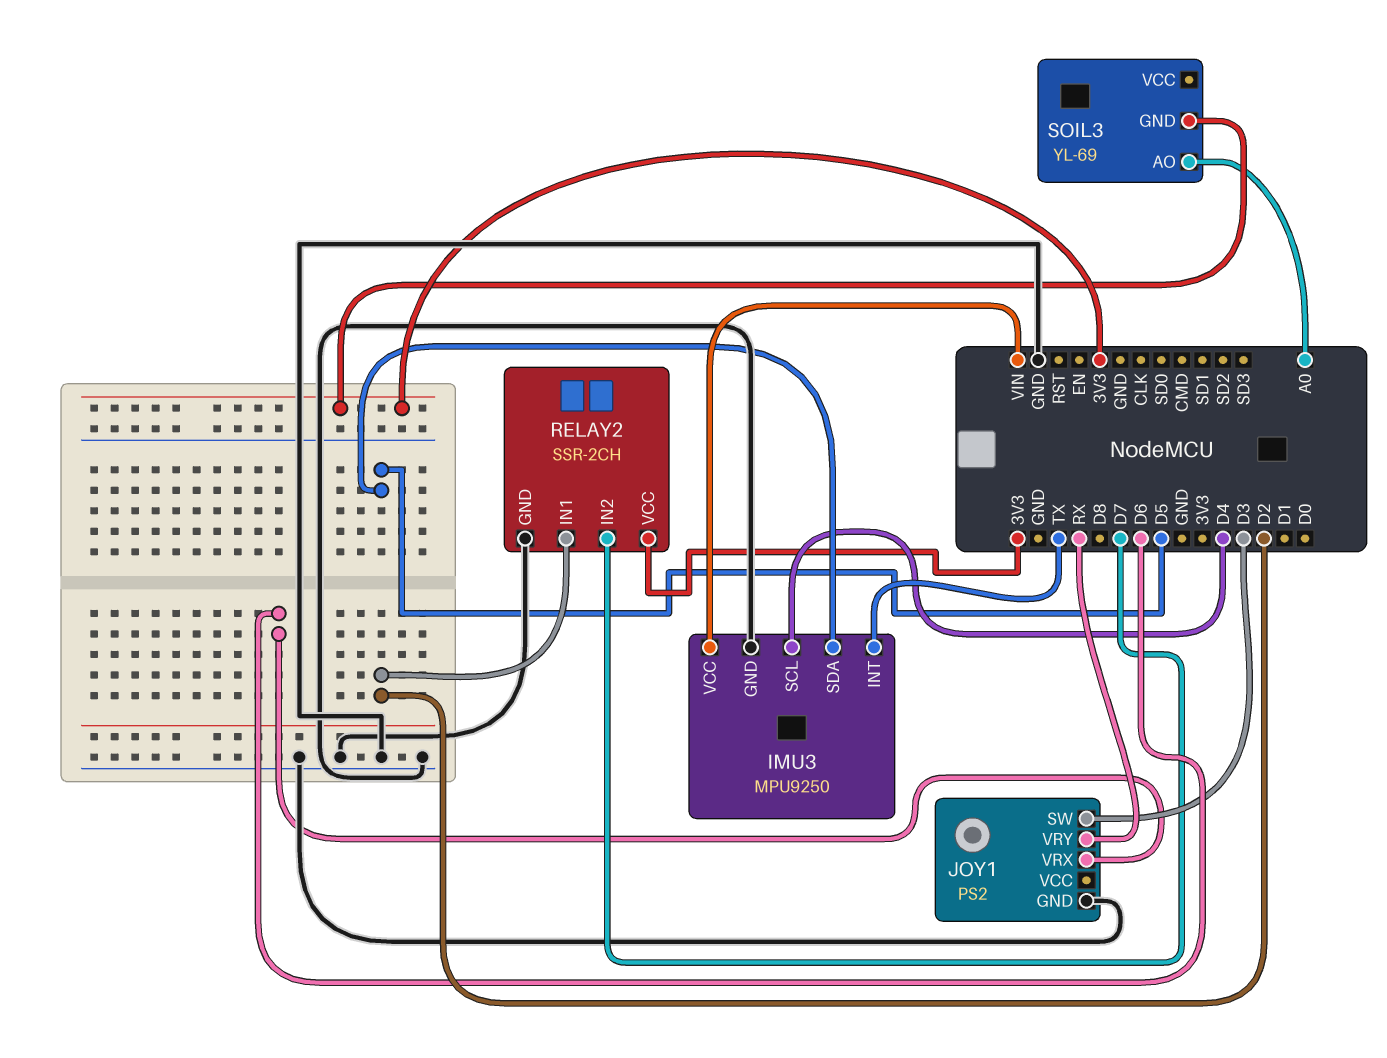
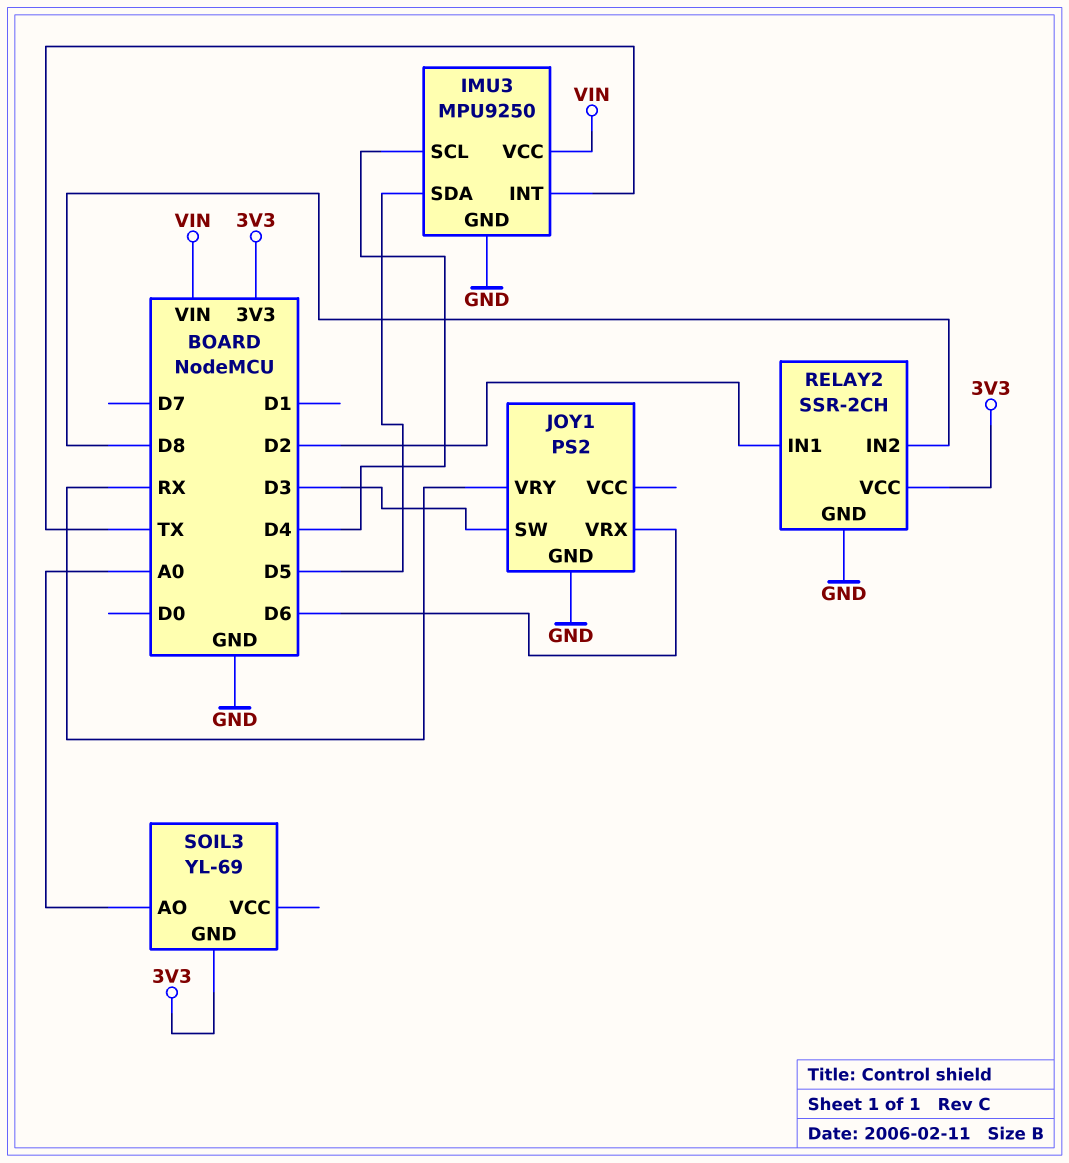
RELAY2 pin IN2: D7 -> D8

